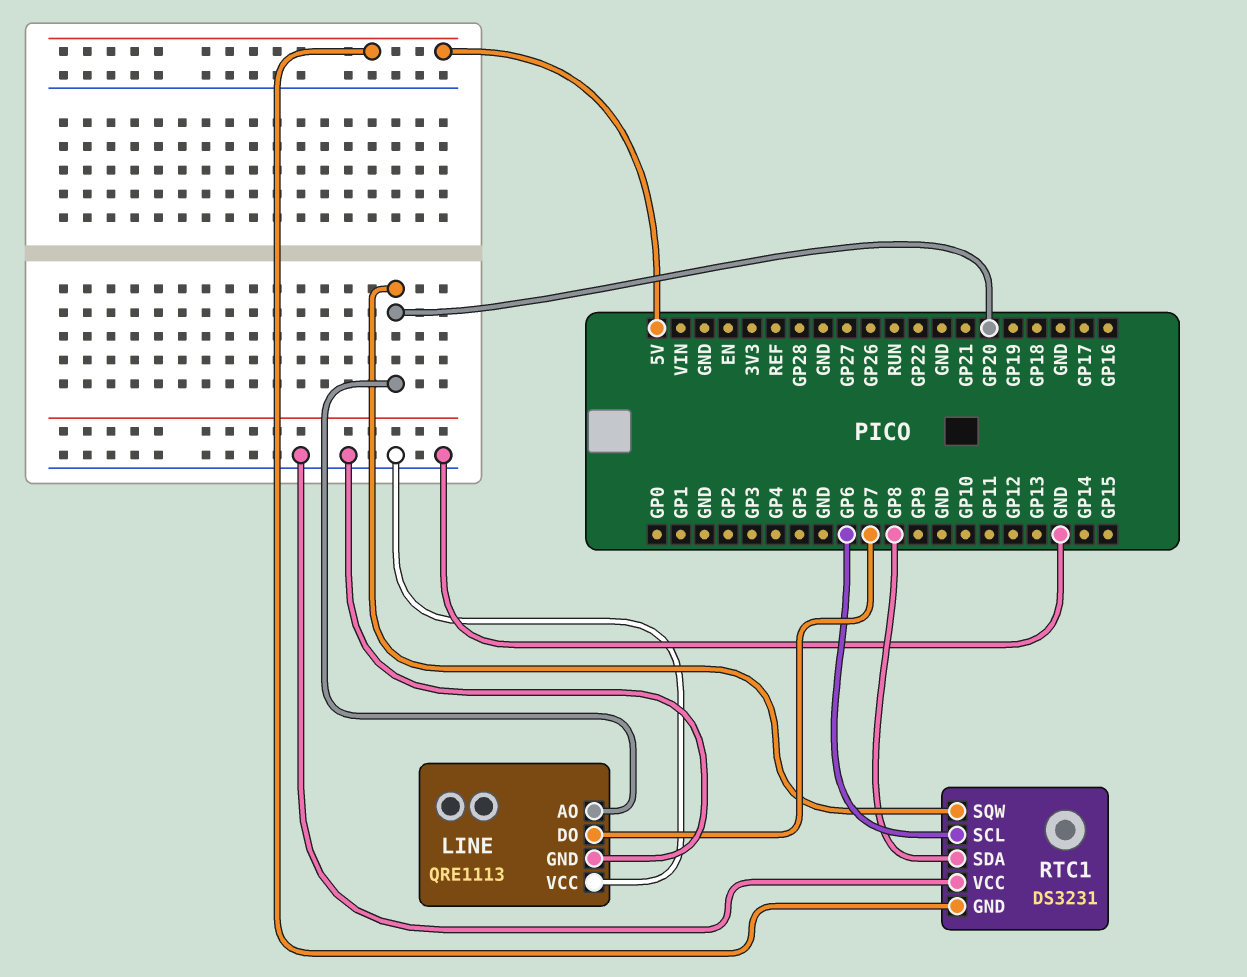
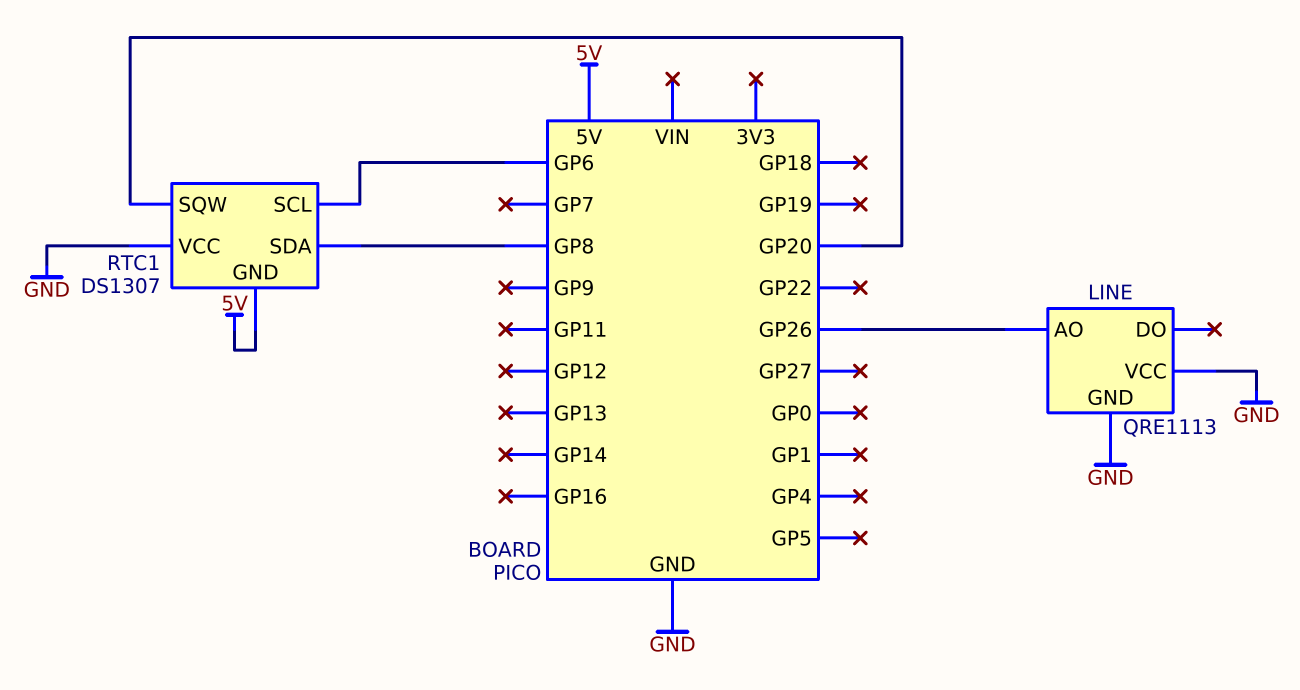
LINE pin AO: GP20 -> GP26
LINE pin DO: GP7 -> none
RTC1: DS3231 -> DS1307

